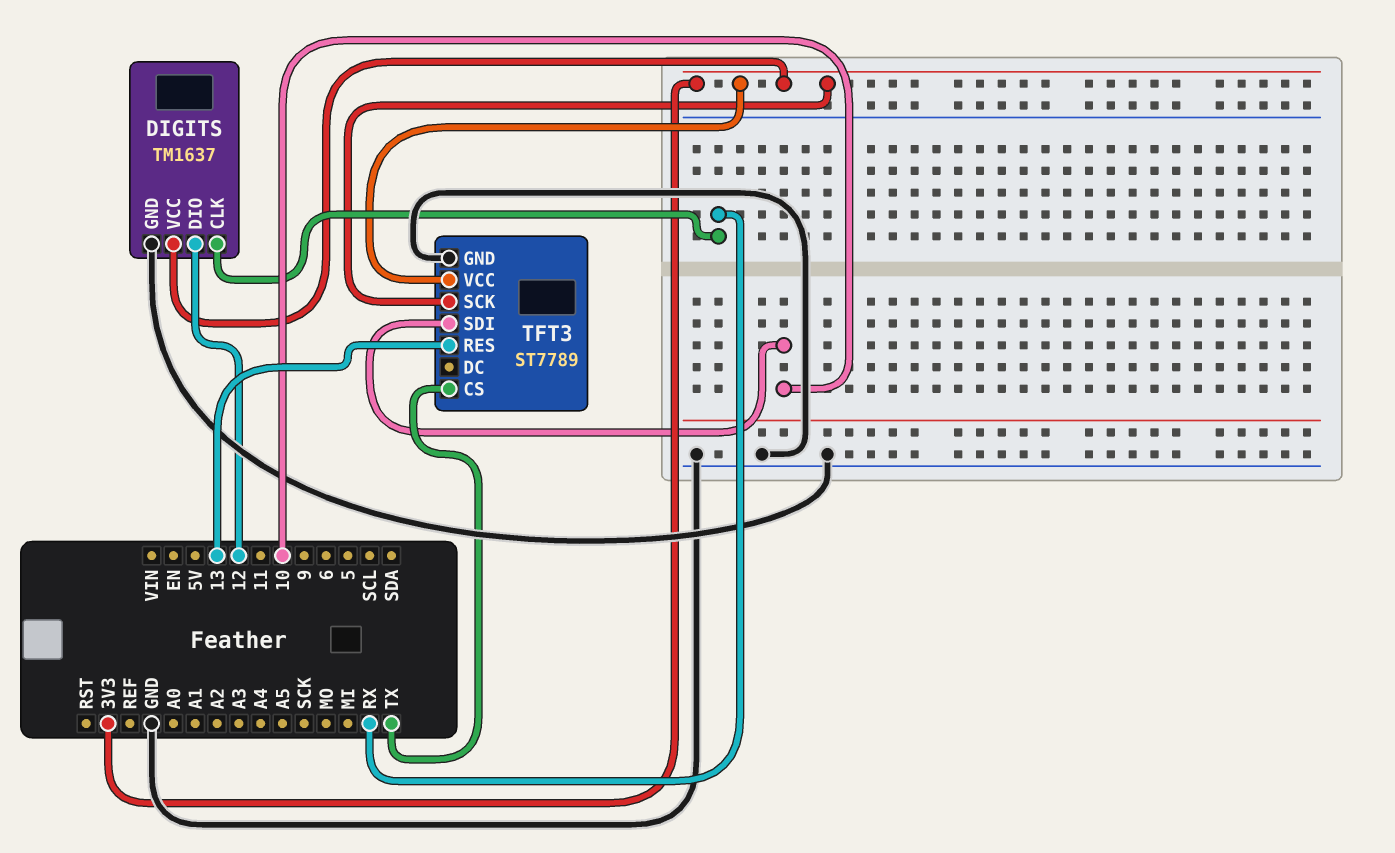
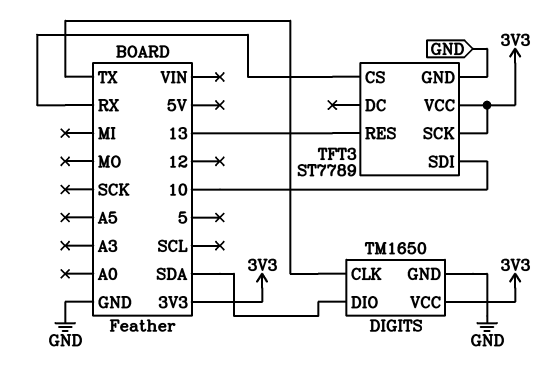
DIGITS: TM1637 -> TM1650
DIGITS pin CLK: RX -> TX
DIGITS pin DIO: 12 -> SDA
TFT3 pin CS: TX -> RX

